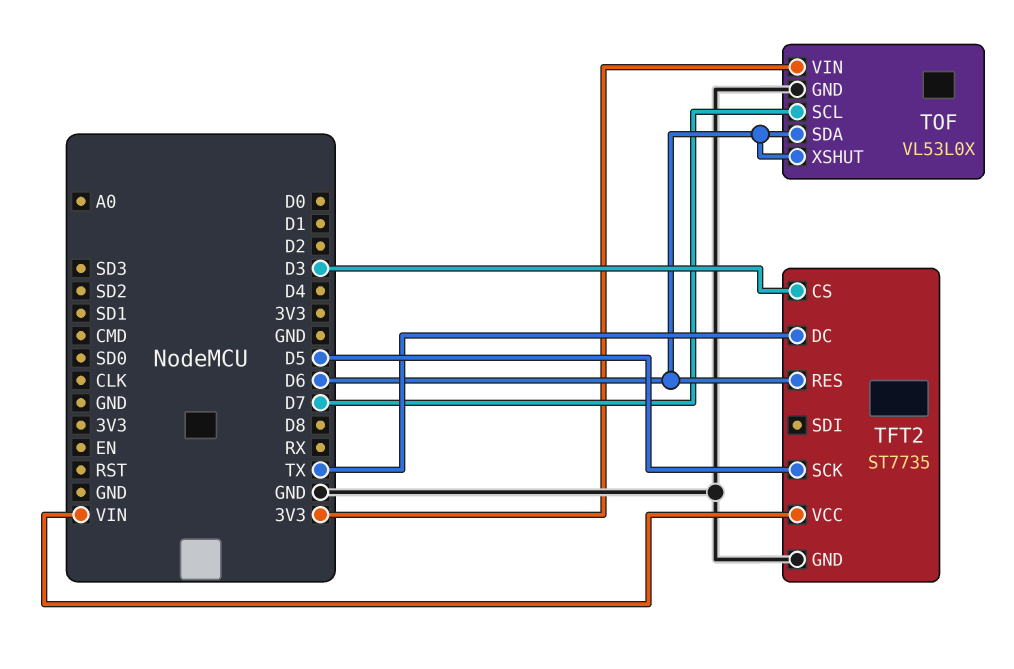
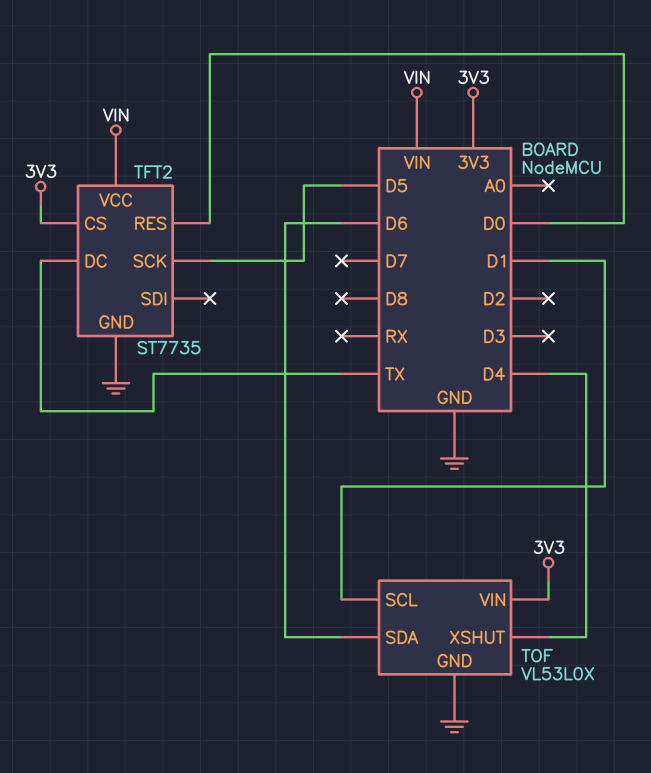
TFT2 pin CS: D3 -> 3V3
TFT2 pin RES: D6 -> D0
TOF pin SCL: D7 -> D1
TOF pin XSHUT: D6 -> D4

